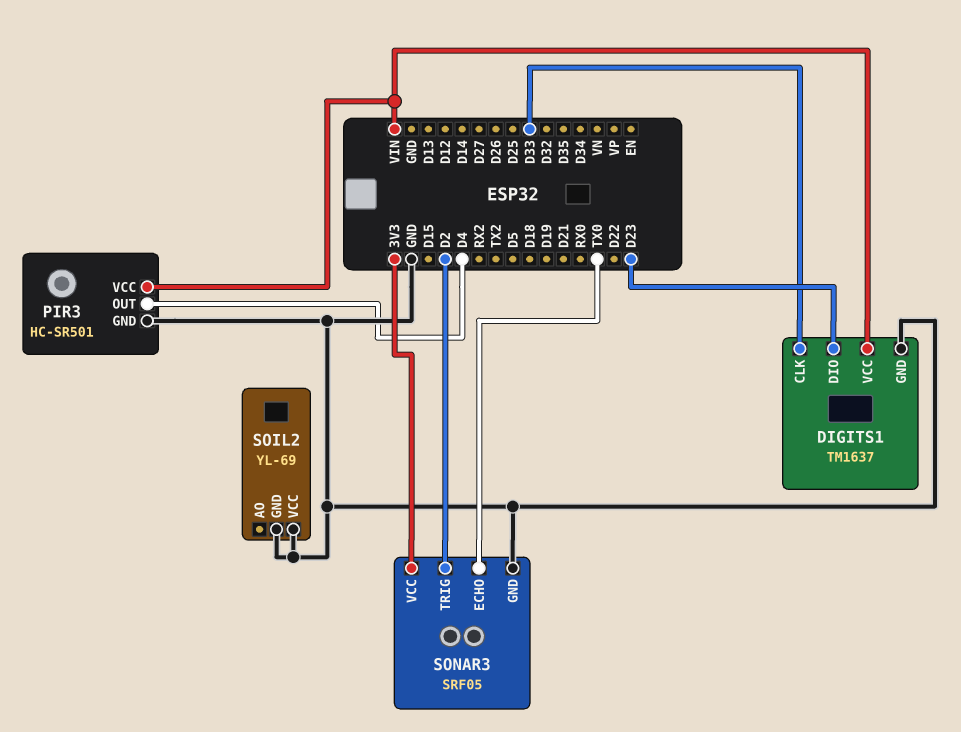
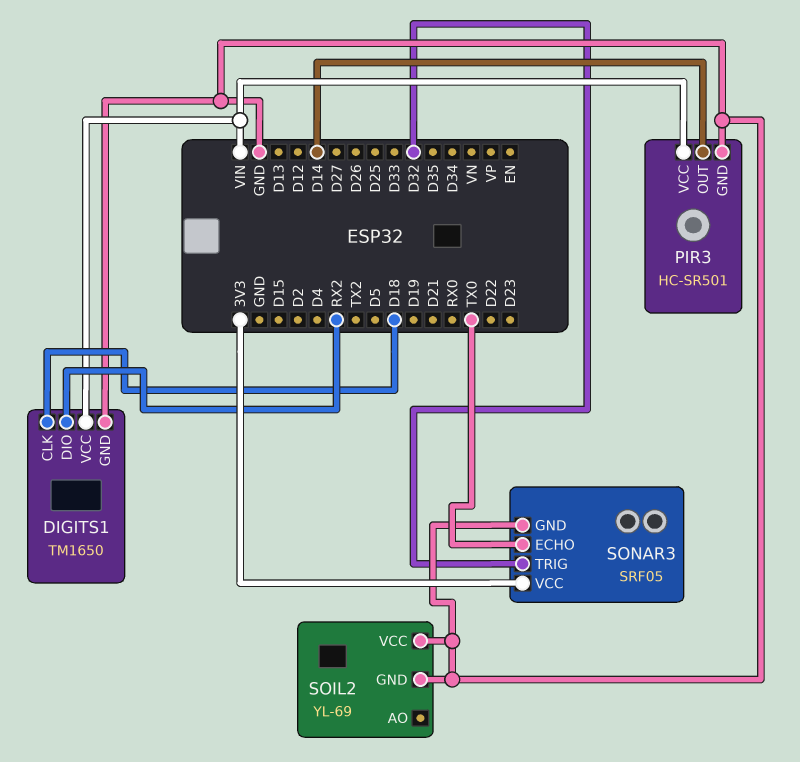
DIGITS1: TM1637 -> TM1650
DIGITS1 pin CLK: D33 -> D18
DIGITS1 pin DIO: D23 -> RX2
PIR3 pin OUT: D4 -> D14
SONAR3 pin TRIG: D2 -> D32

